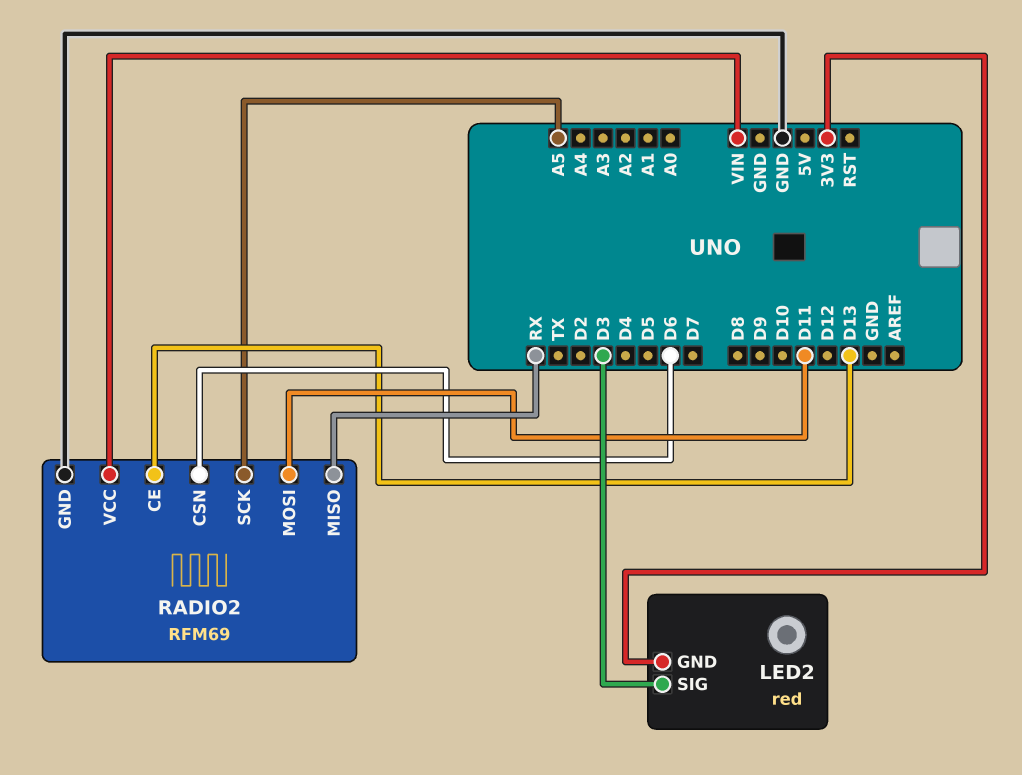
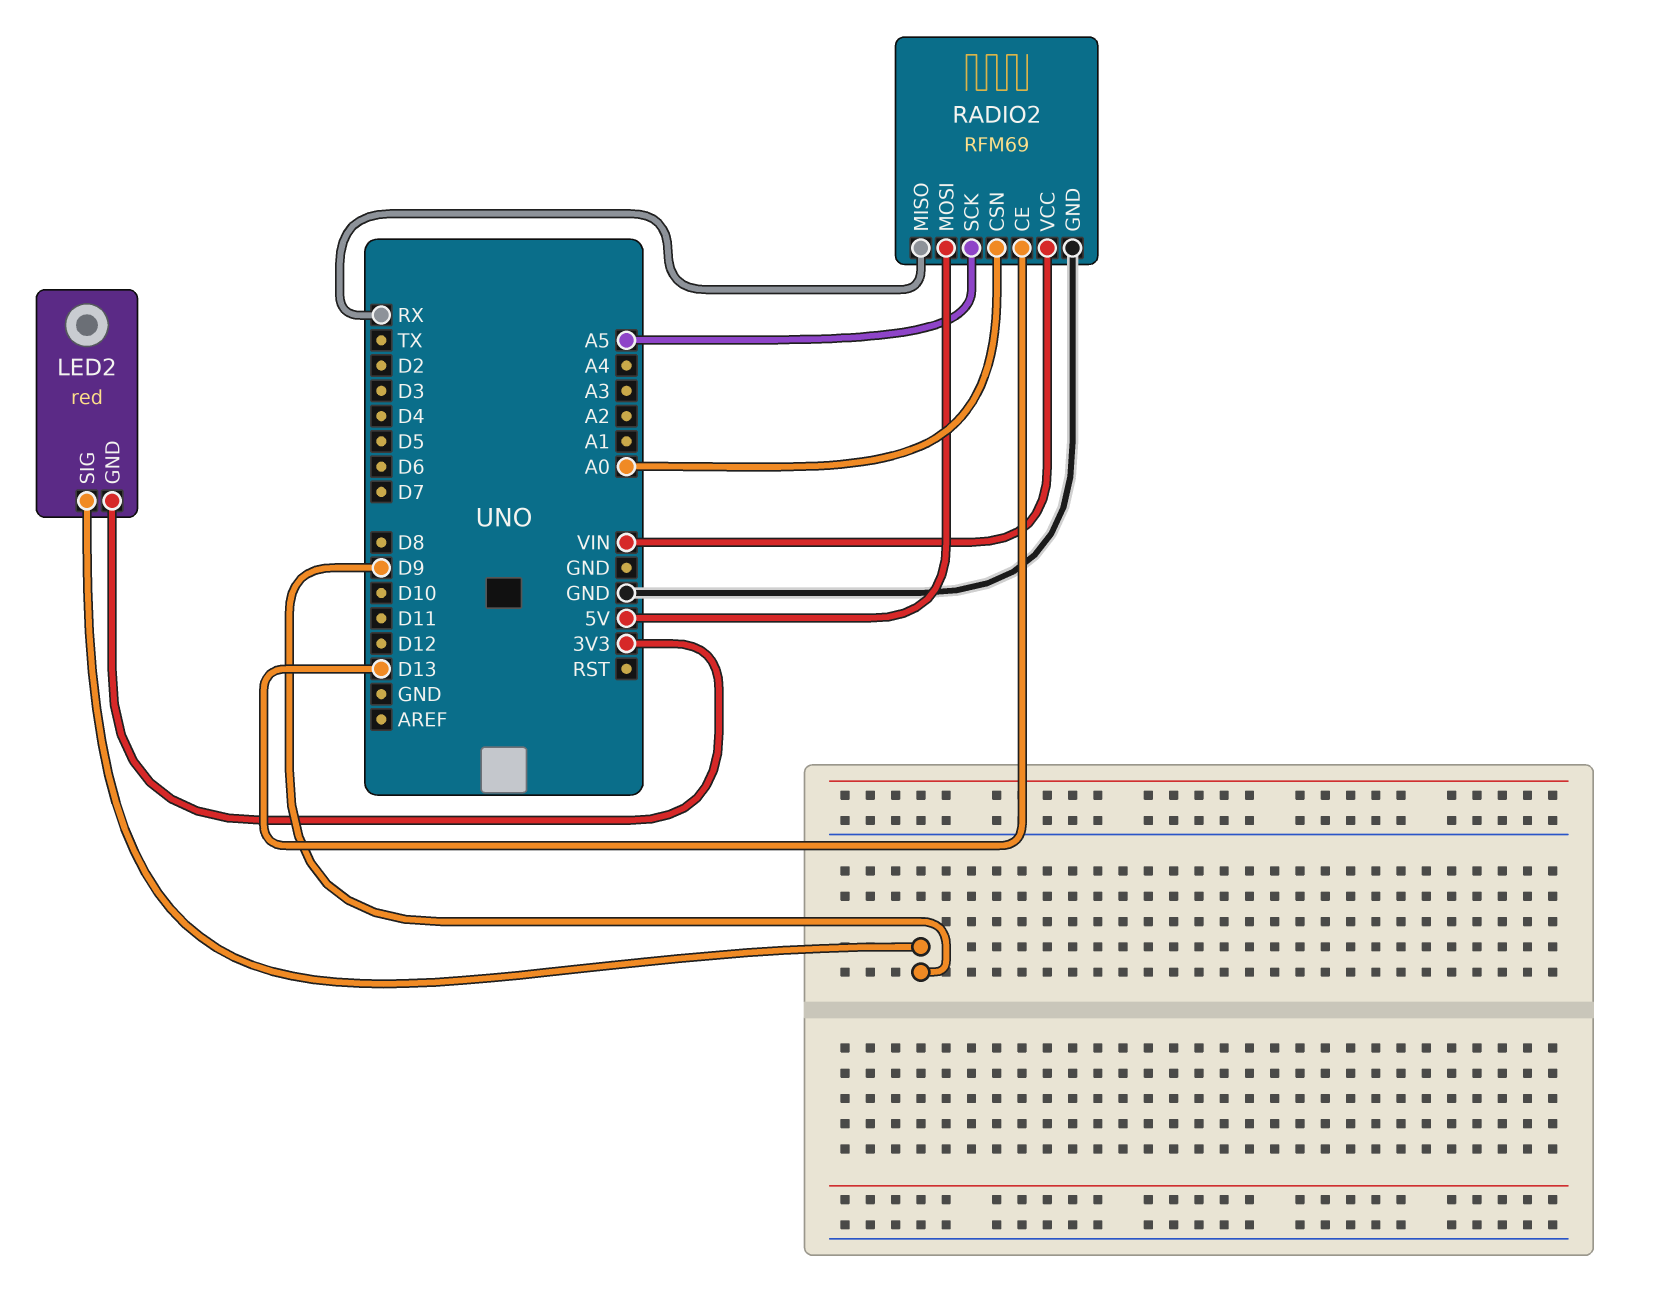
LED2 pin SIG: D3 -> D9
RADIO2 pin CSN: D6 -> A0
RADIO2 pin MOSI: D11 -> 5V

